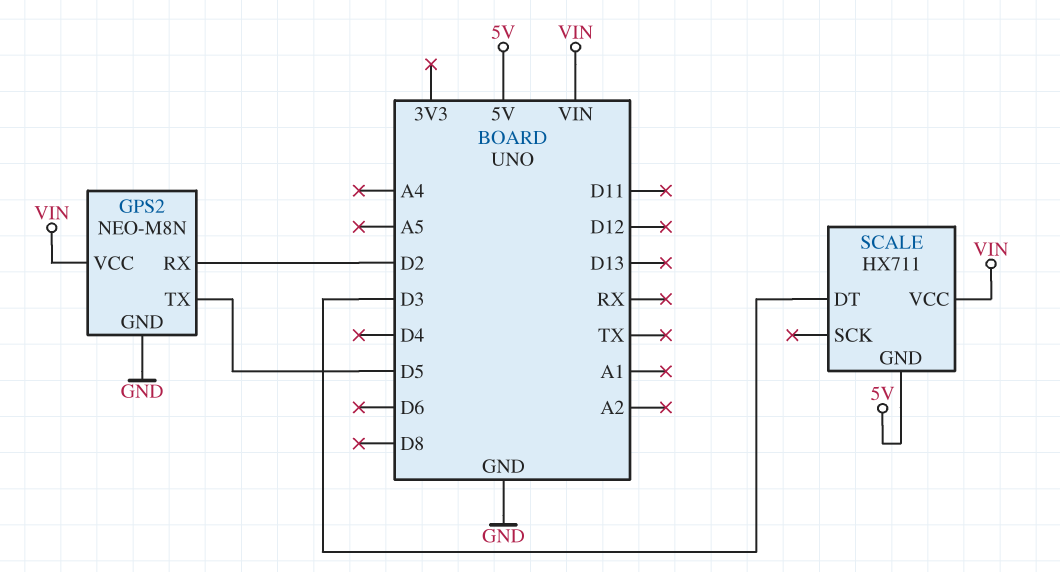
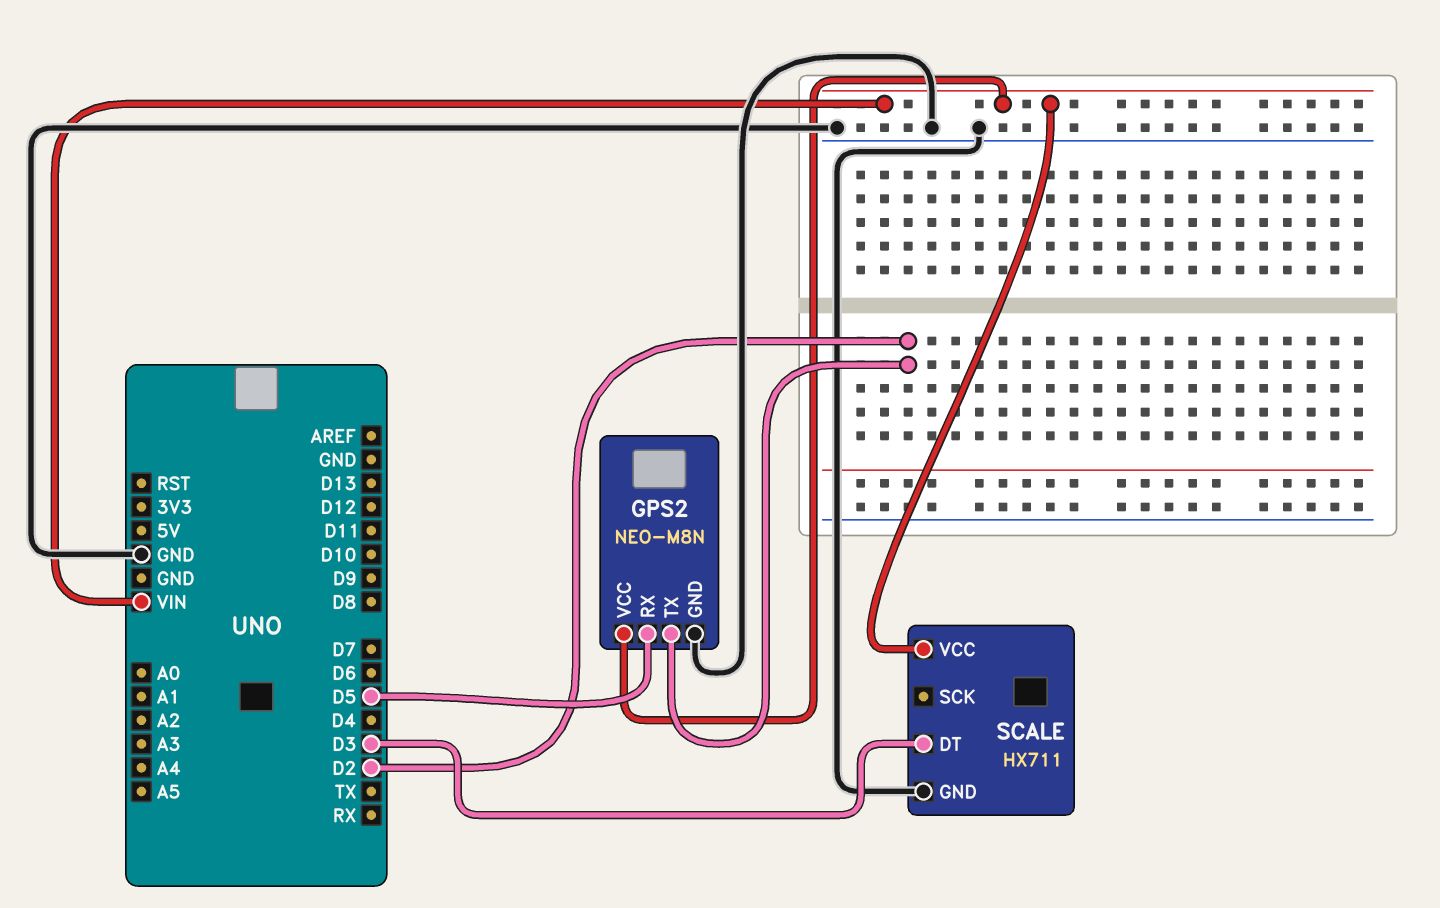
GPS2 pin RX: D2 -> D5
GPS2 pin TX: D5 -> D2
SCALE pin GND: 5V -> GND

